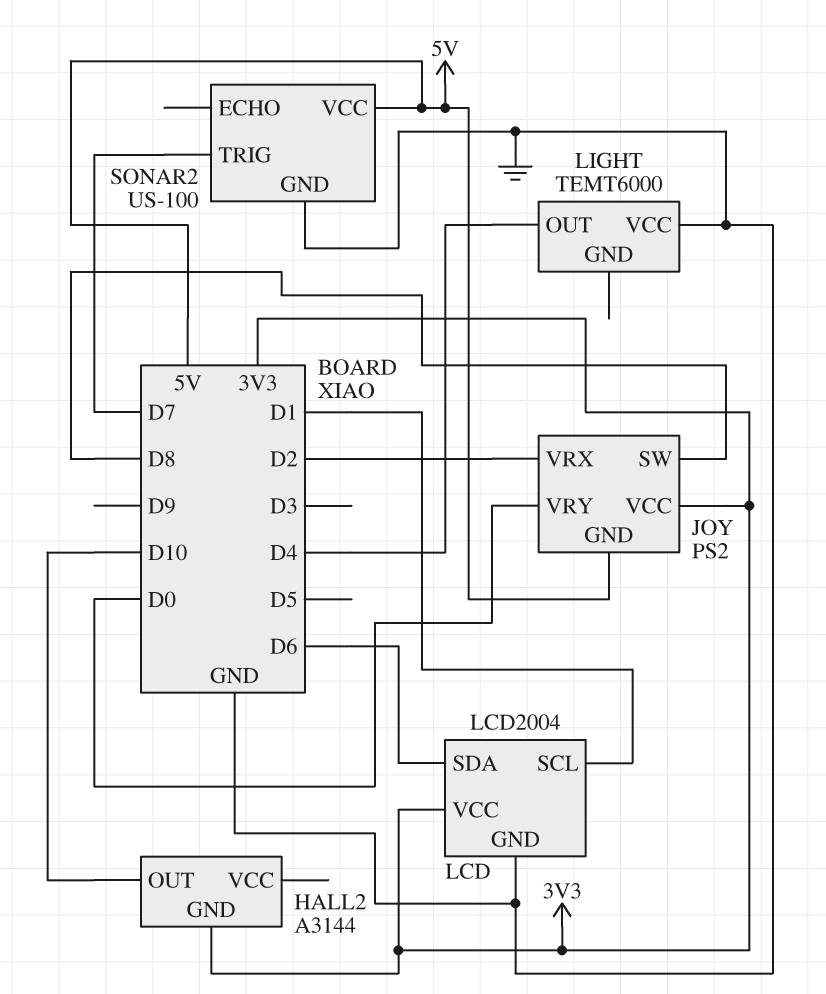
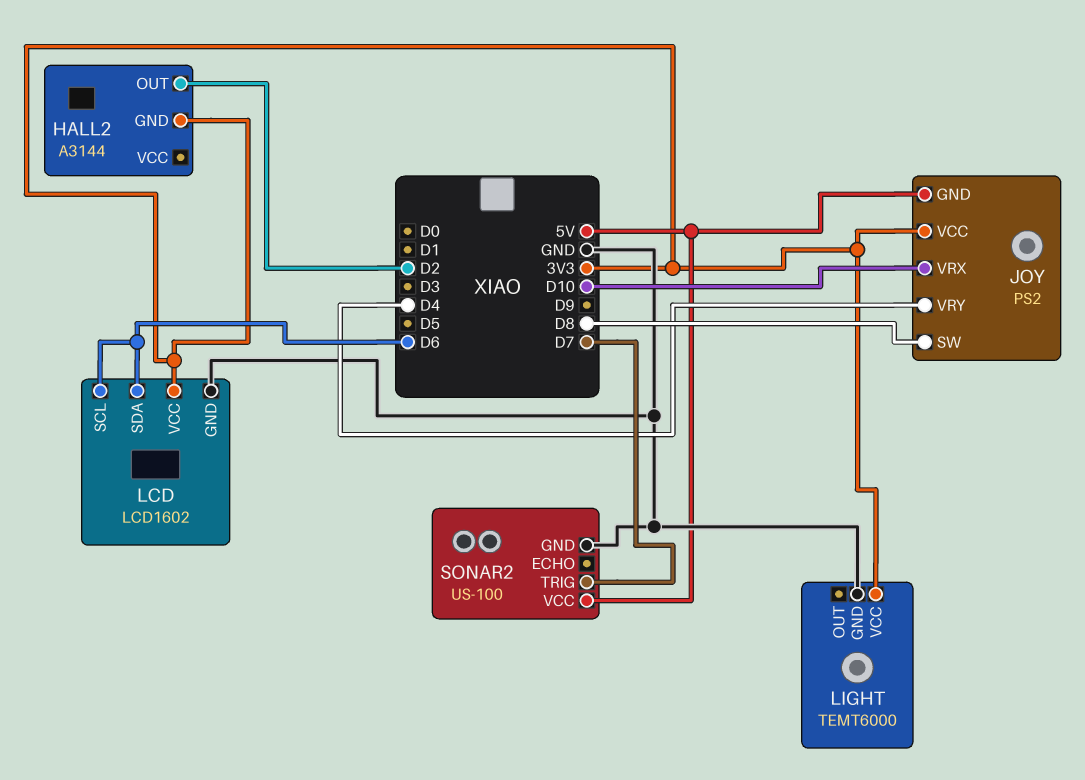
HALL2 pin OUT: D10 -> D2
JOY pin VRX: D2 -> D10
JOY pin VRY: D0 -> D4
LCD: LCD2004 -> LCD1602
LCD pin SCL: D1 -> D6
LIGHT pin GND: none -> GND
LIGHT pin OUT: D4 -> none
LIGHT pin VCC: GND -> 3V3

